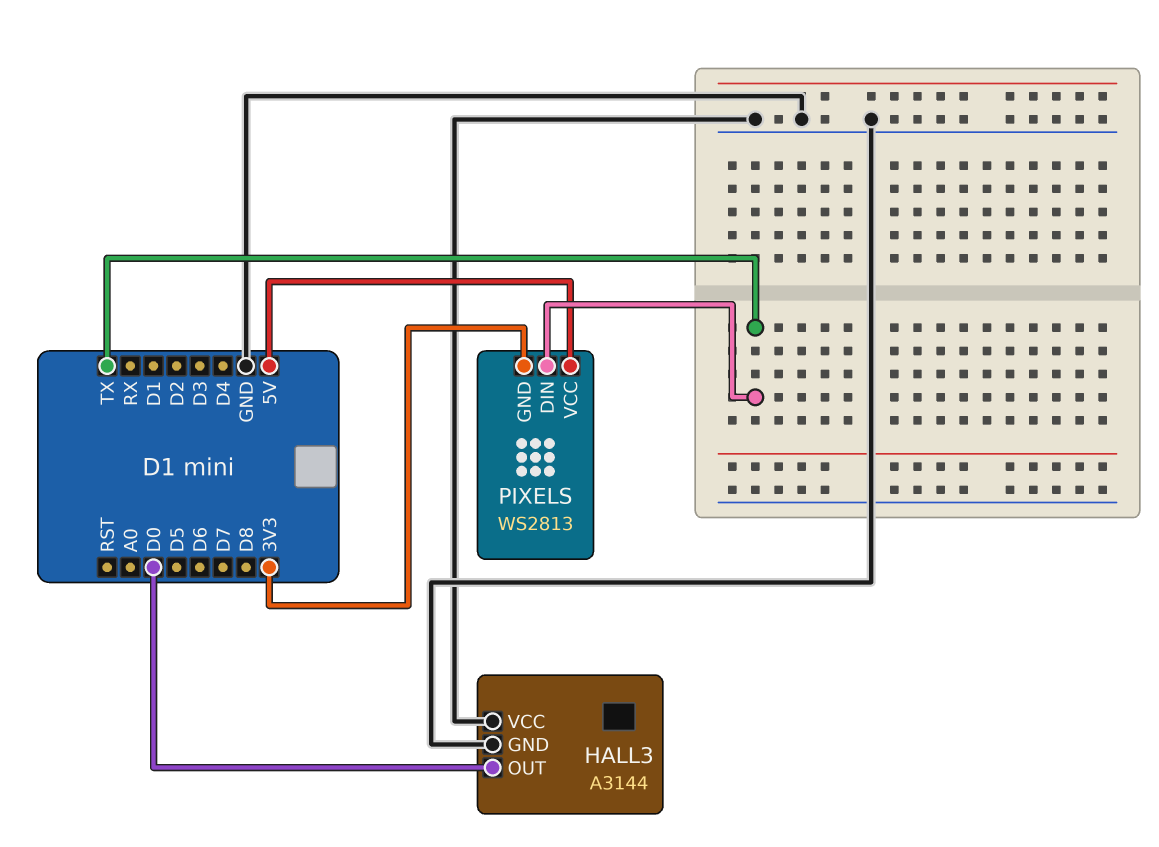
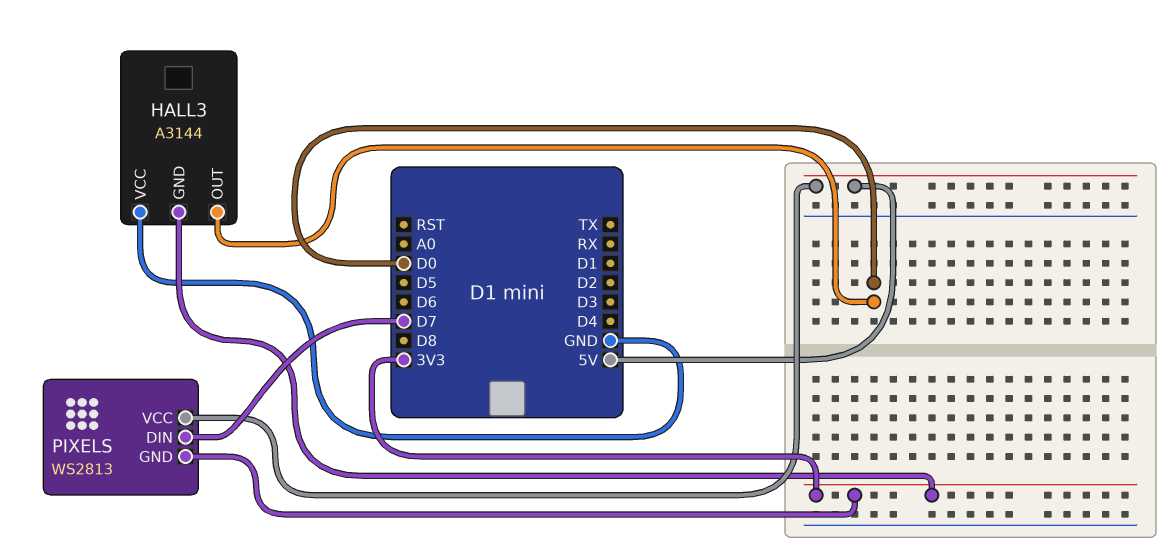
HALL3 pin GND: GND -> 3V3
PIXELS pin DIN: TX -> D7

